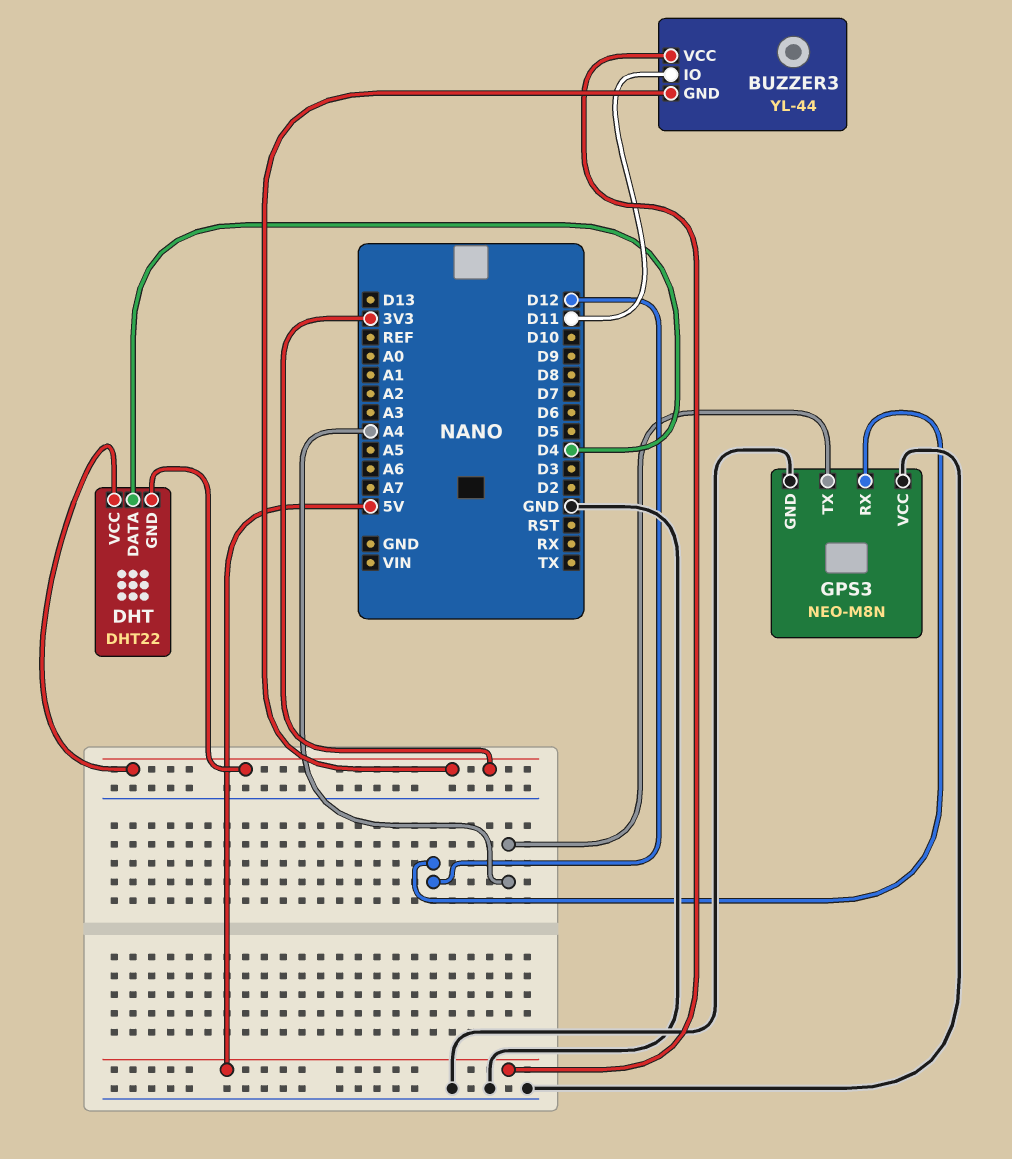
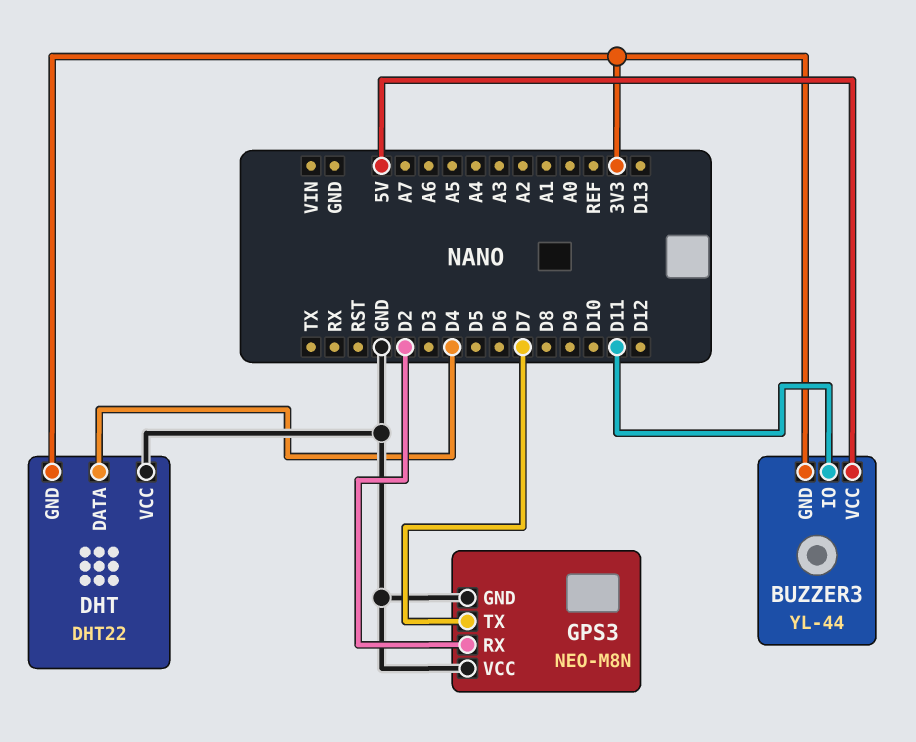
DHT pin VCC: 3V3 -> GND
GPS3 pin RX: D12 -> D2
GPS3 pin TX: A4 -> D7

